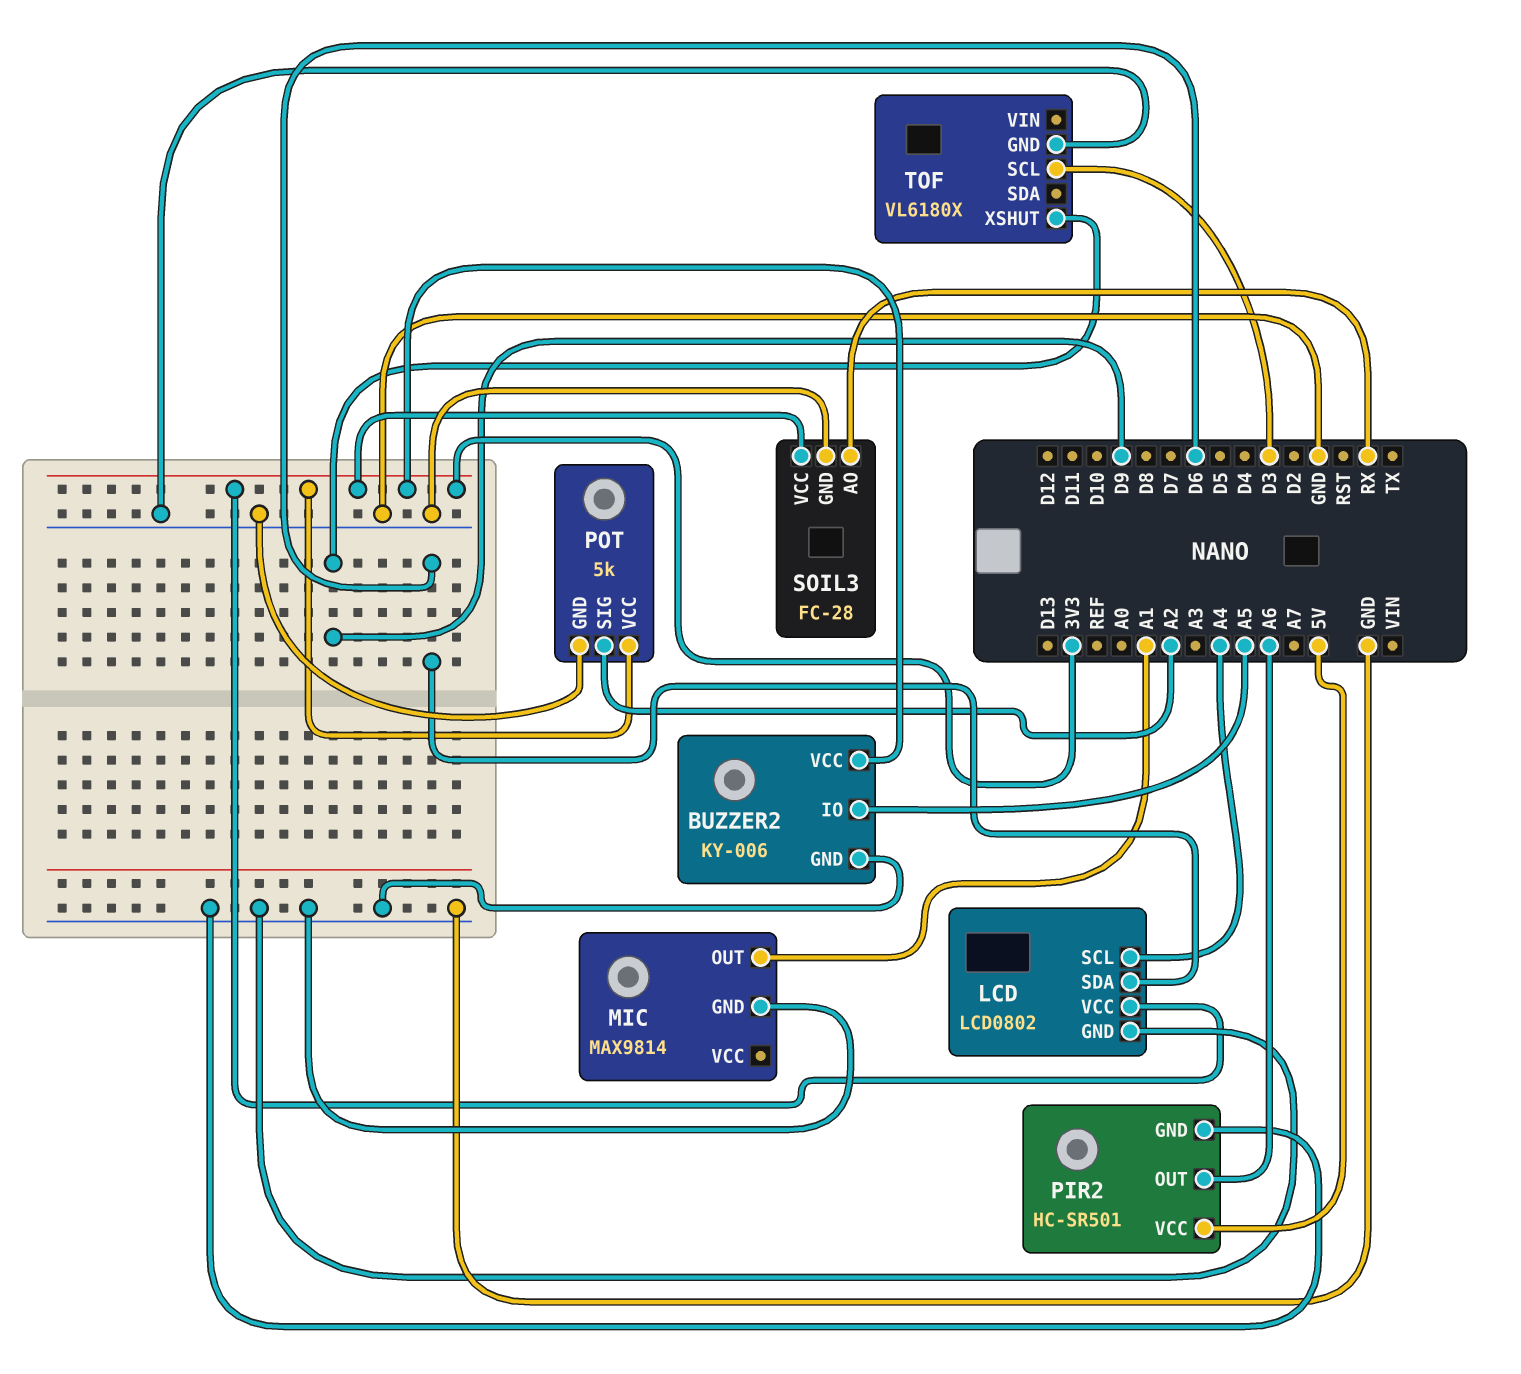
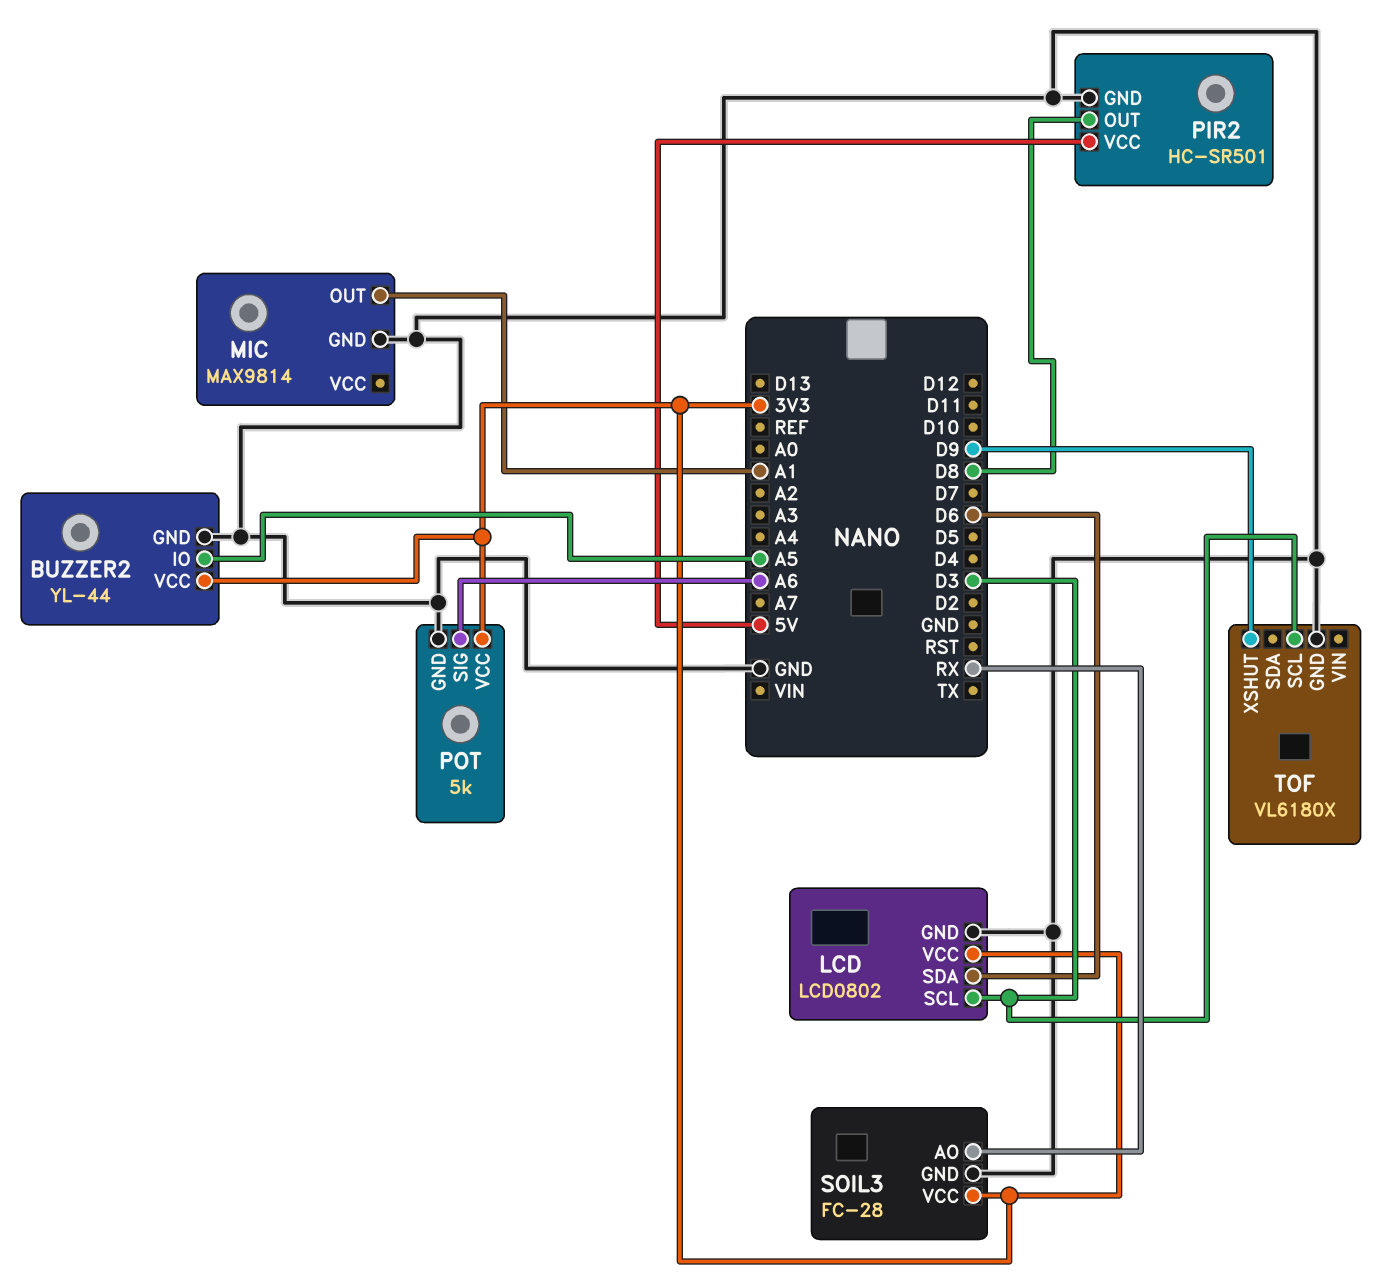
BUZZER2: KY-006 -> YL-44
LCD pin SCL: A4 -> D3
PIR2 pin OUT: A6 -> D8
POT pin SIG: A2 -> A6

